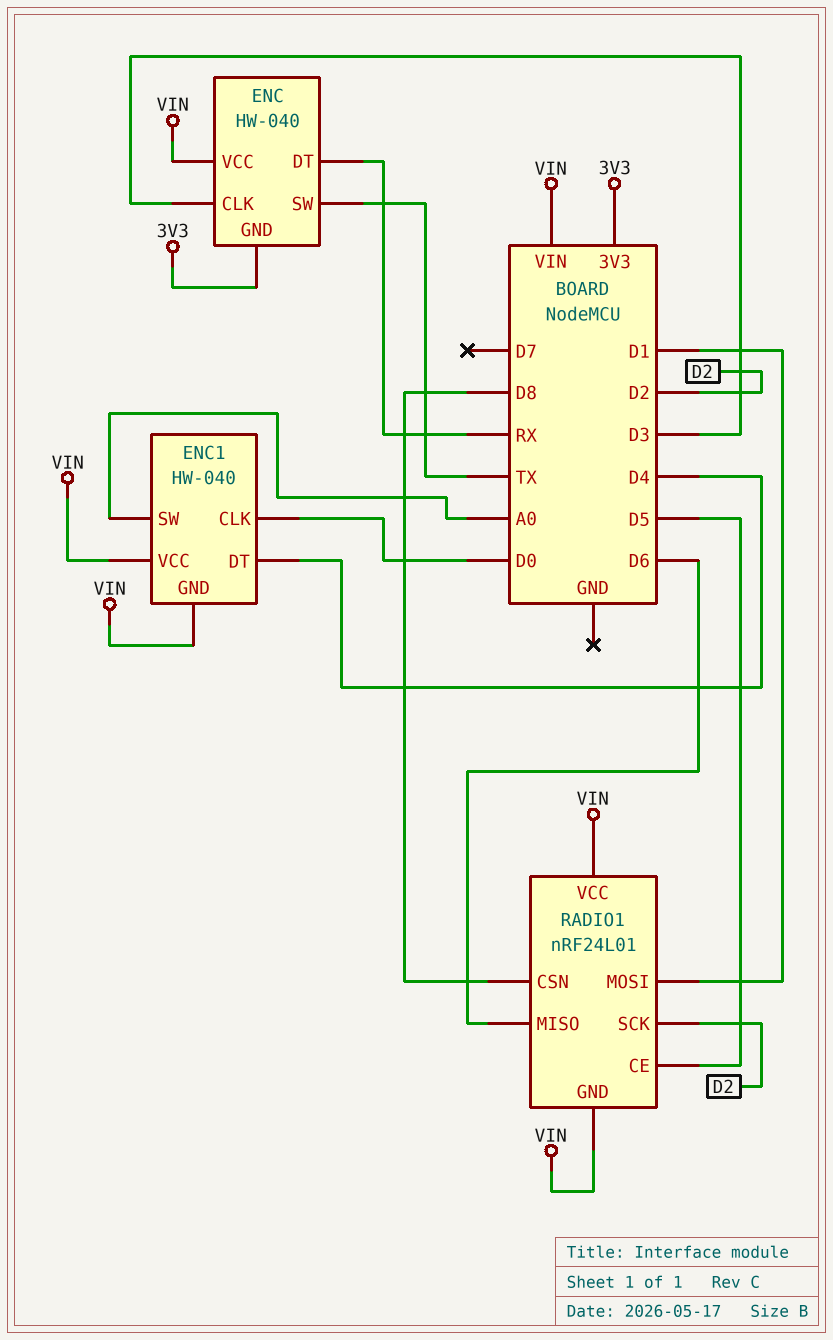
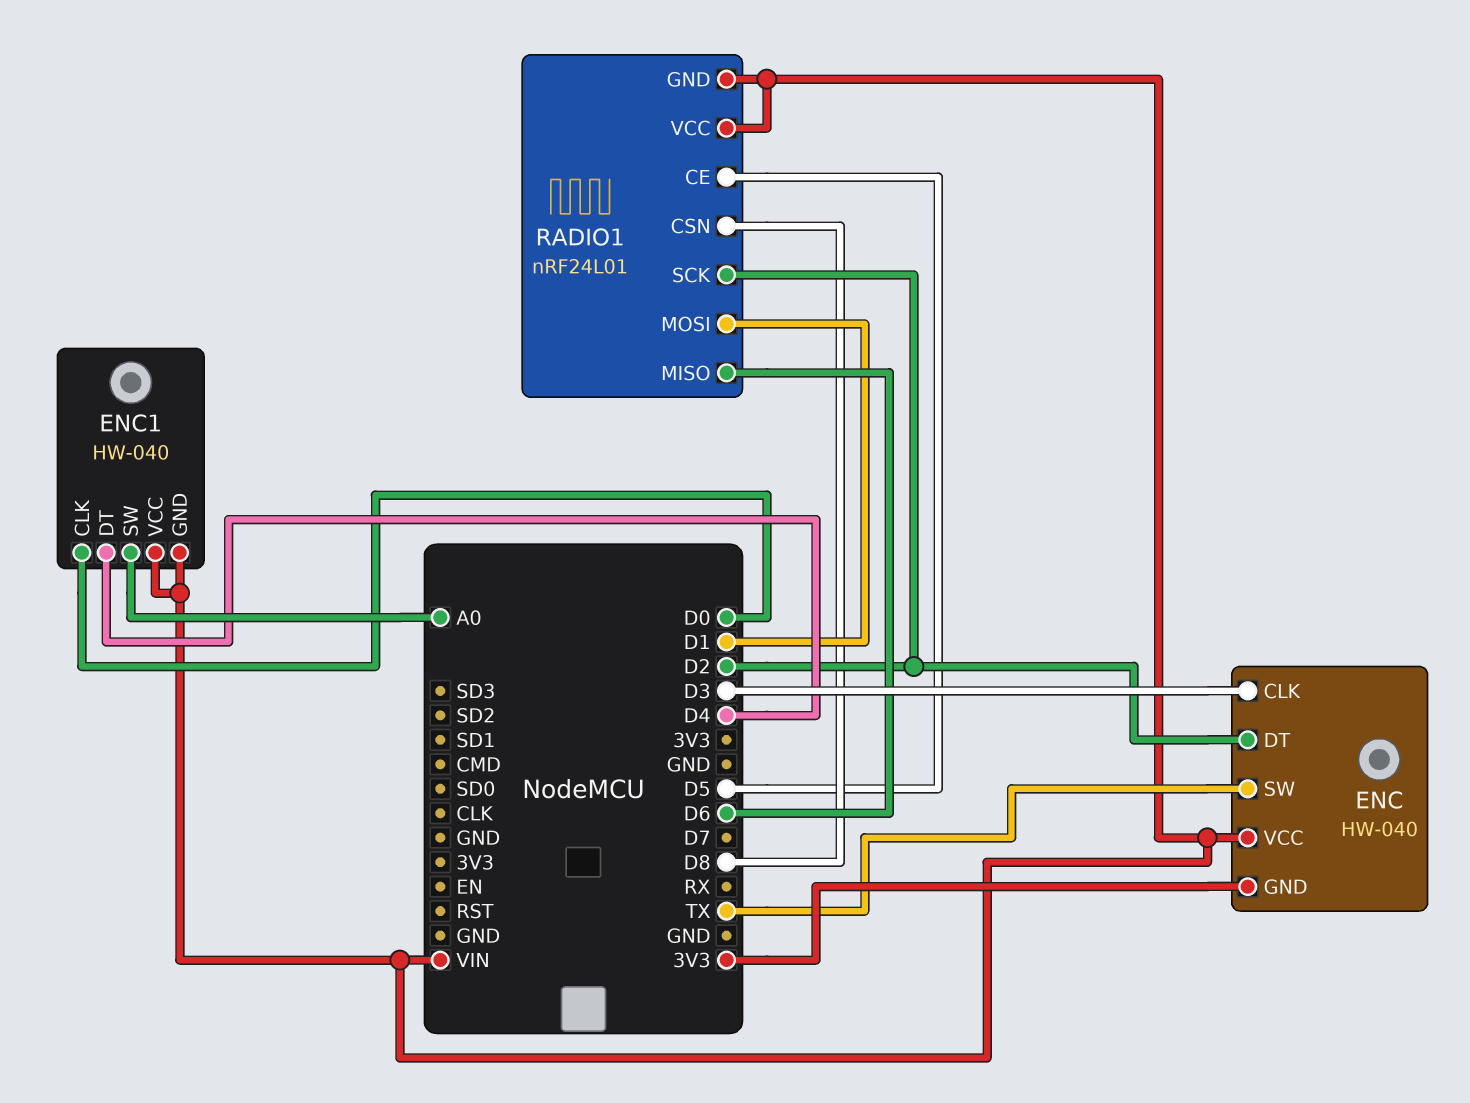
ENC pin DT: RX -> D2

